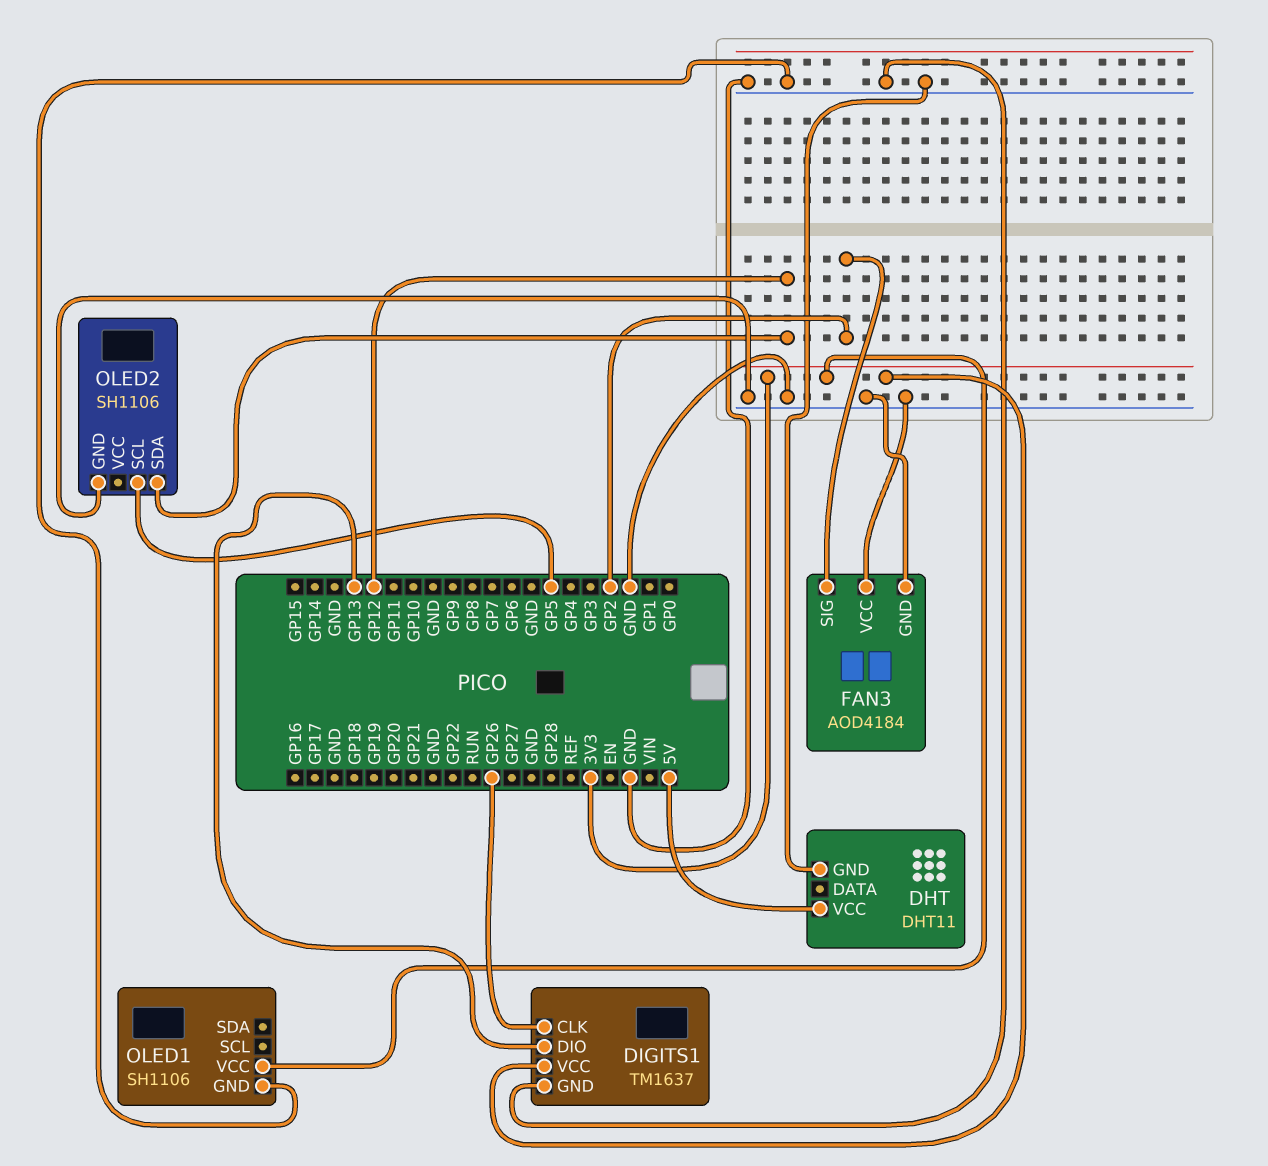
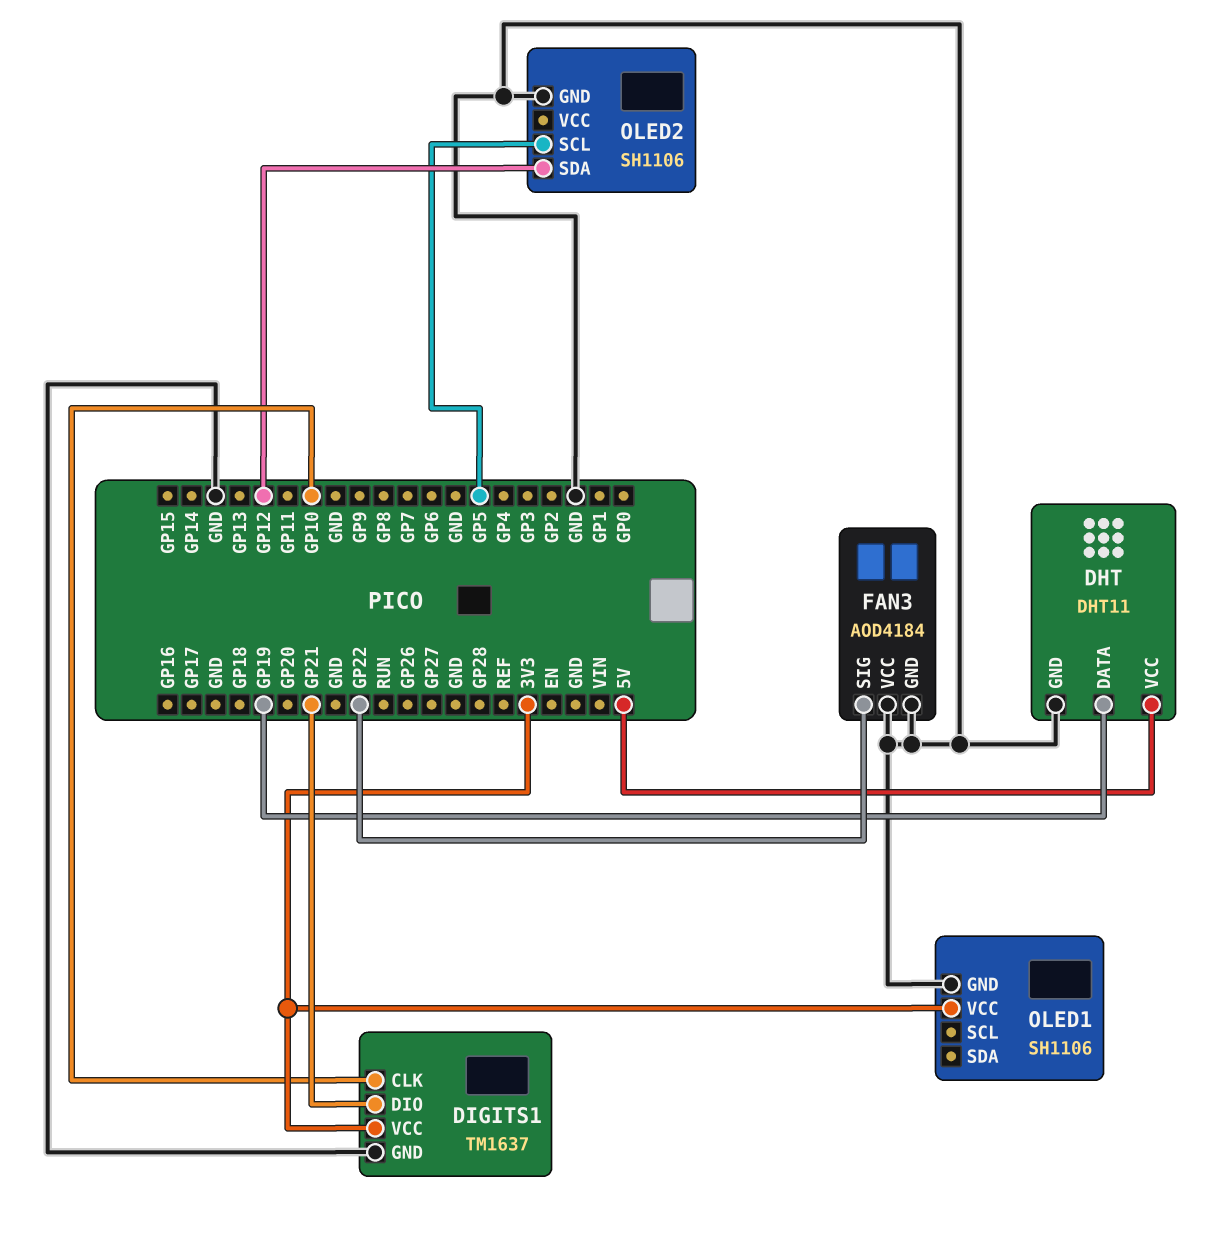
DHT pin DATA: none -> GP19
DIGITS1 pin CLK: GP26 -> GP10
DIGITS1 pin DIO: GP13 -> GP21
FAN3 pin SIG: GP2 -> GP22

